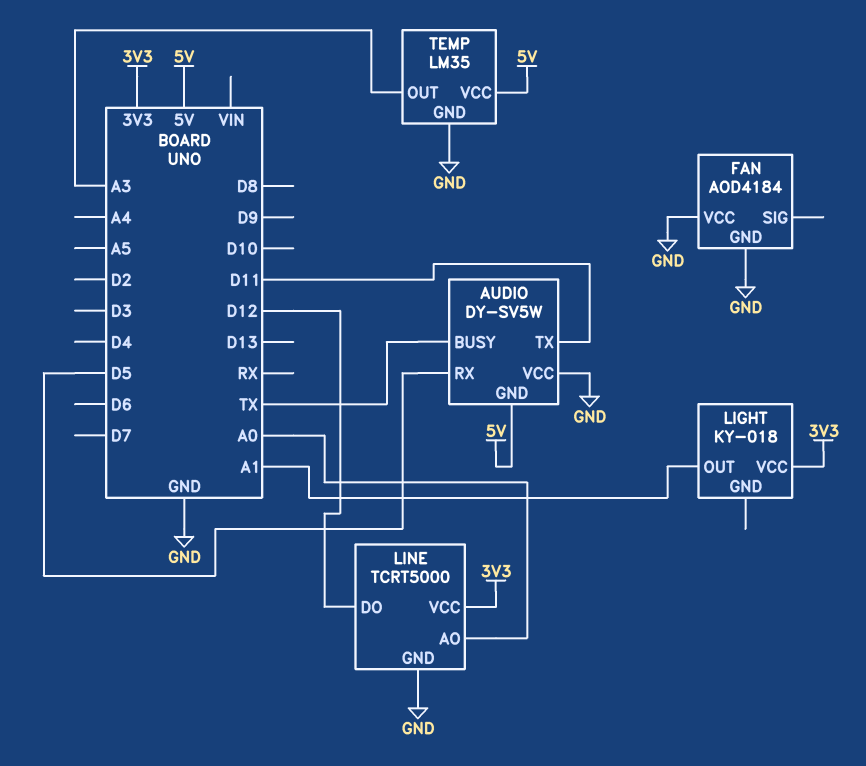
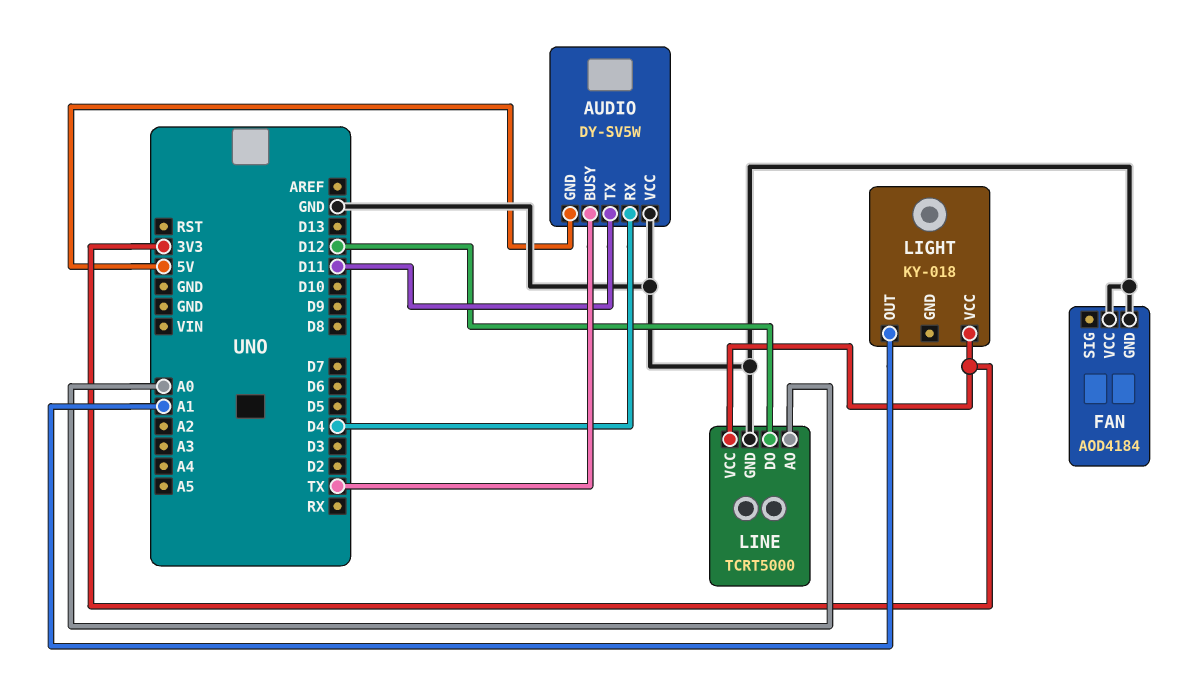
AUDIO pin RX: D5 -> D4
TEMP: LM35 -> none
TEMP pin GND: GND -> none
TEMP pin OUT: A3 -> none
TEMP pin VCC: 5V -> none

